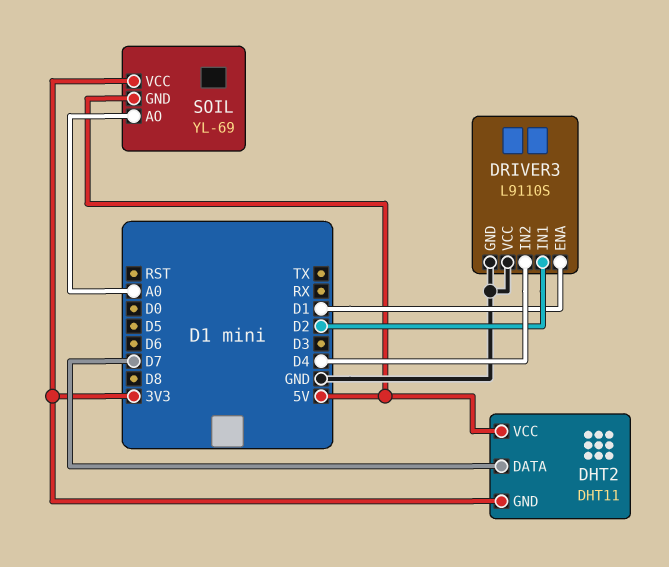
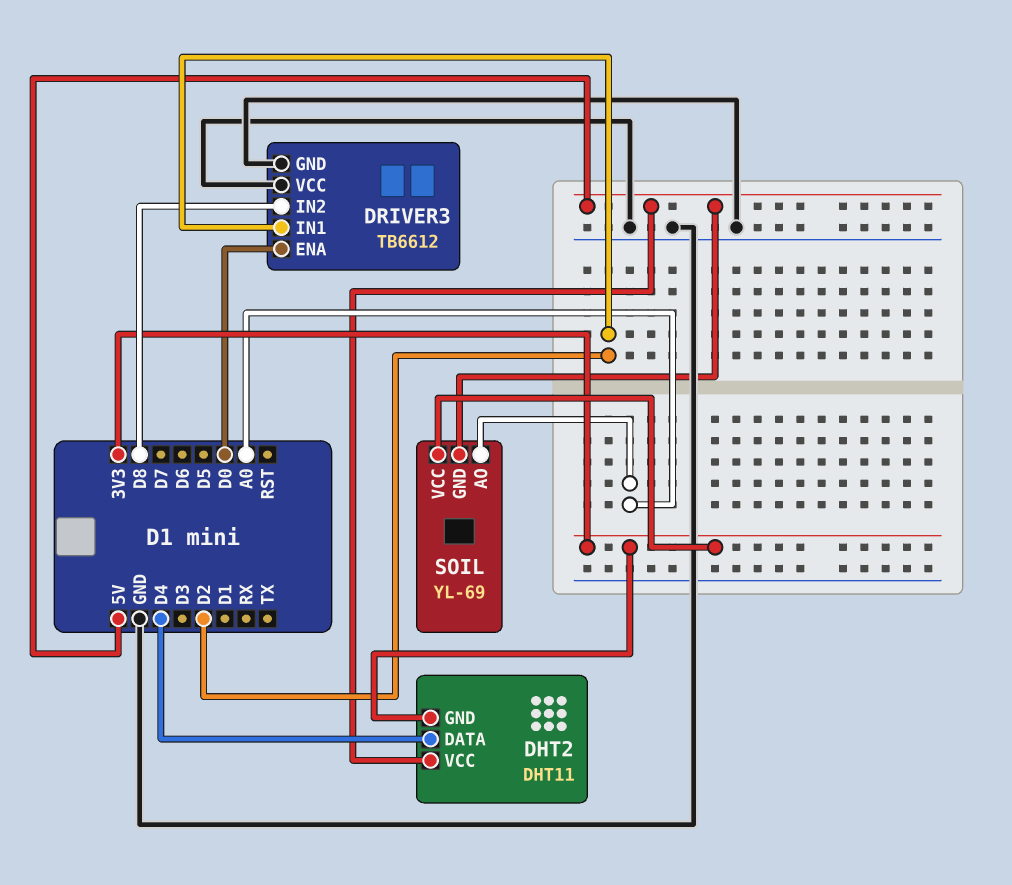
DHT2 pin DATA: D7 -> D4
DRIVER3: L9110S -> TB6612
DRIVER3 pin ENA: D1 -> D0
DRIVER3 pin IN2: D4 -> D8

